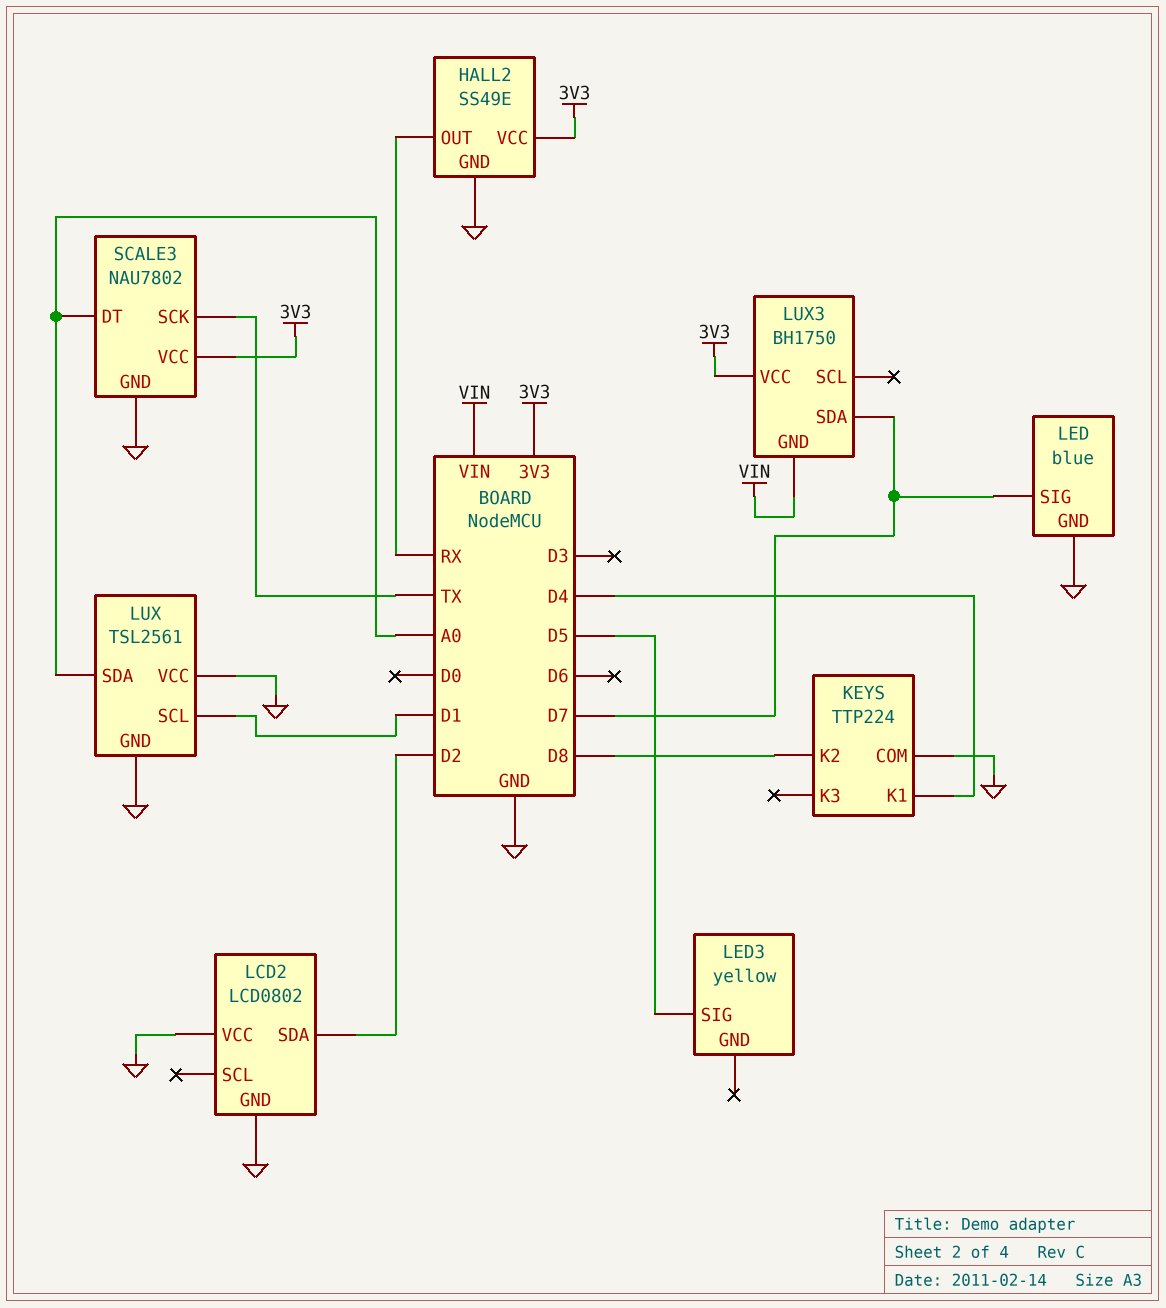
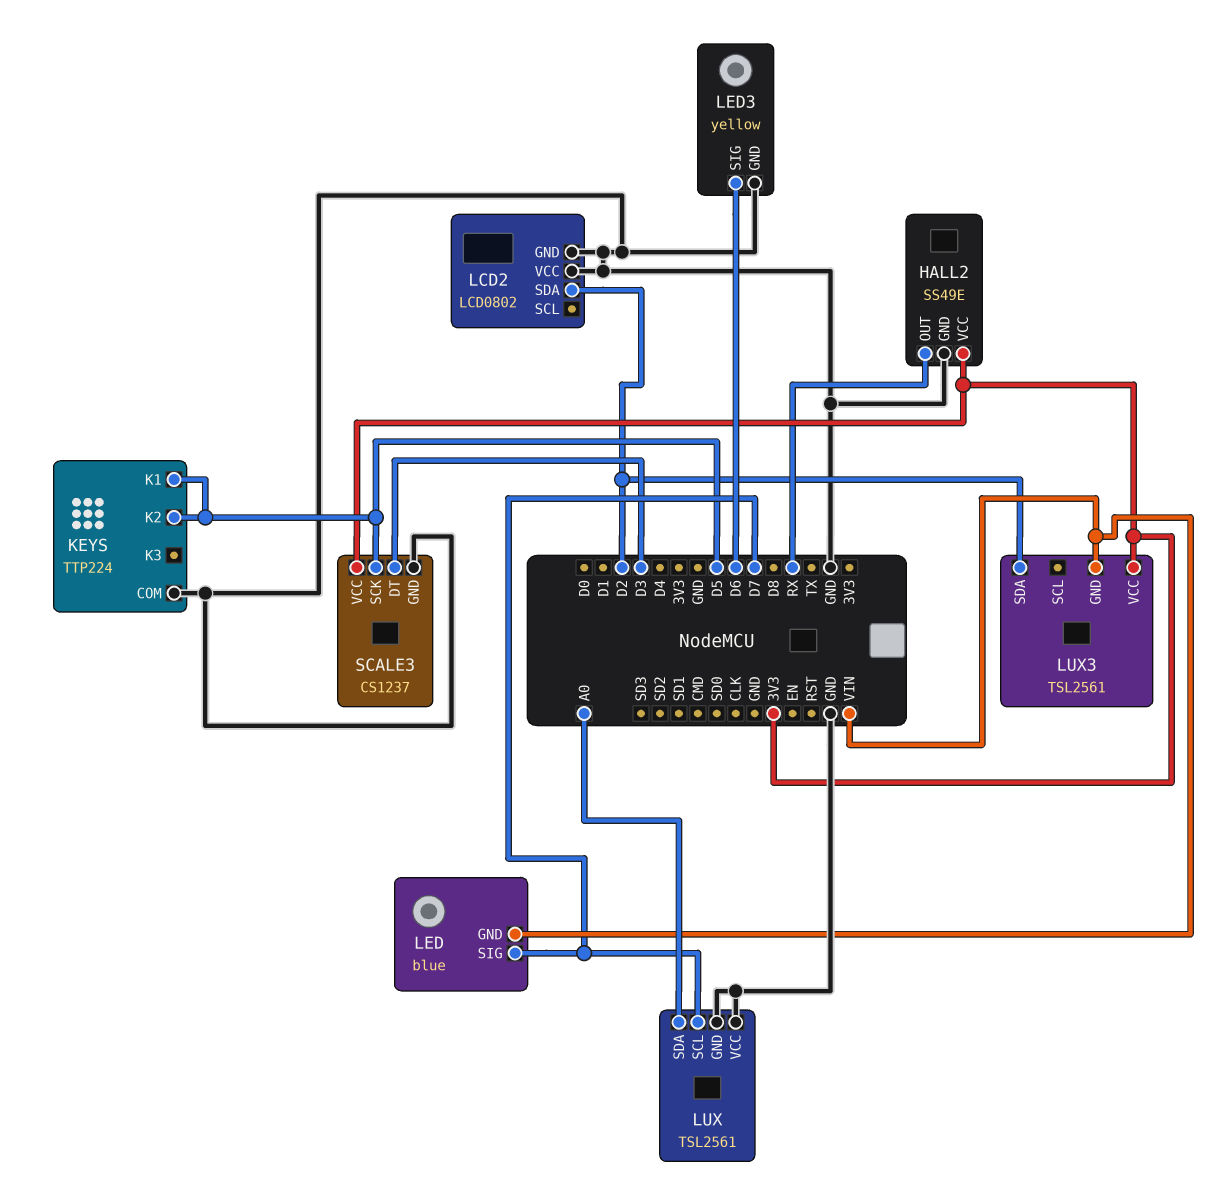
KEYS pin K1: D4 -> D5
KEYS pin K2: D8 -> D5
LED pin GND: GND -> VIN
LED3 pin GND: none -> GND
LED3 pin SIG: D5 -> D6
LUX pin SCL: D1 -> D7
LUX3: BH1750 -> TSL2561
LUX3 pin SDA: D7 -> D2
SCALE3: NAU7802 -> CS1237
SCALE3 pin DT: A0 -> D3
SCALE3 pin SCK: TX -> D5

